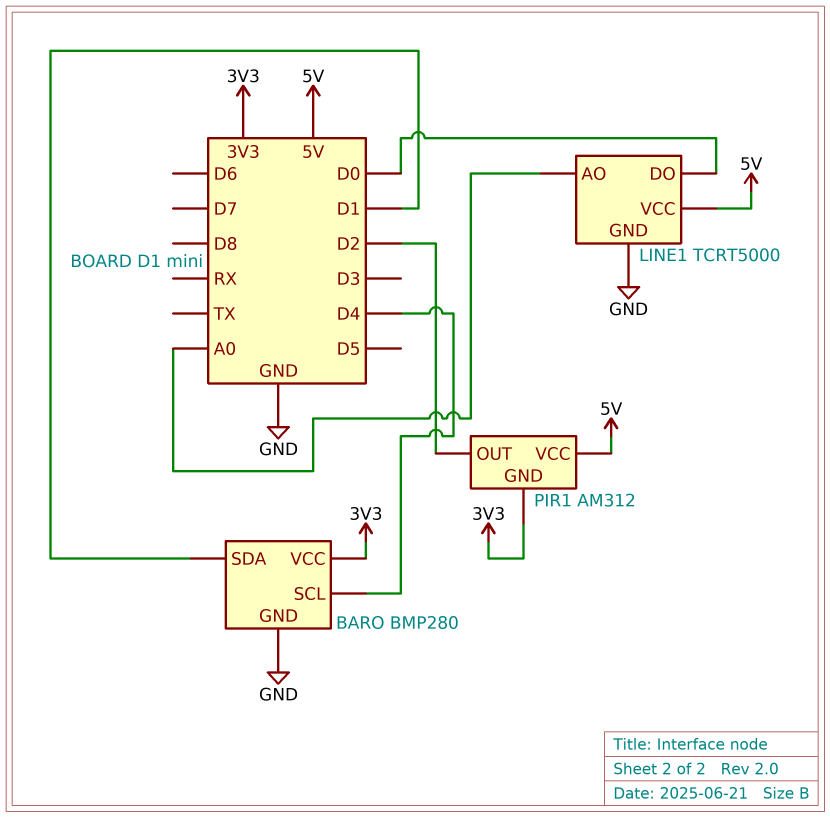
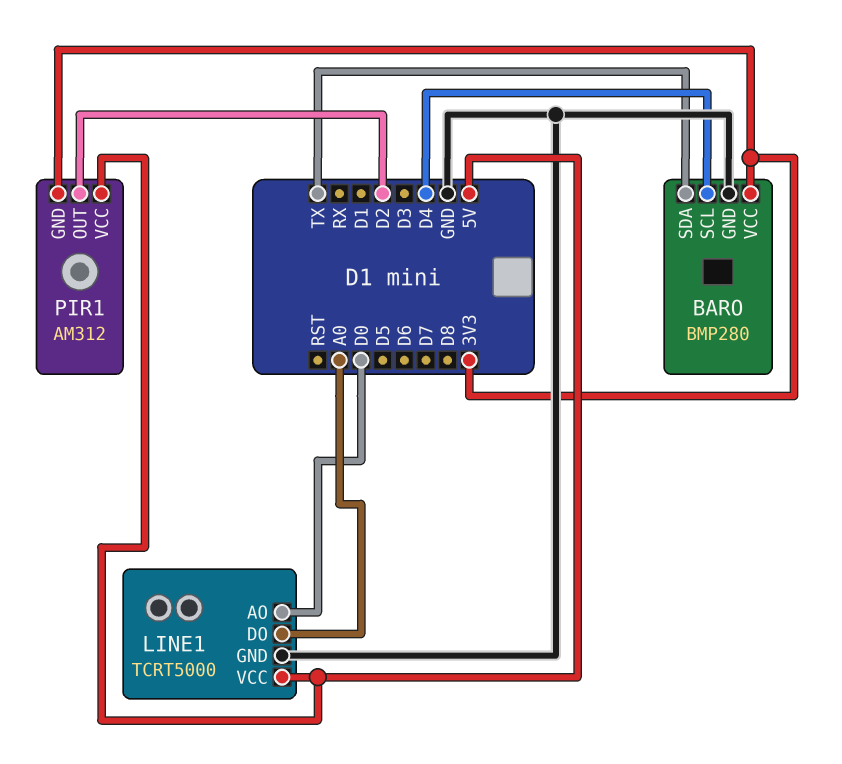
BARO pin SDA: D1 -> TX
LINE1 pin AO: A0 -> D0
LINE1 pin DO: D0 -> A0

